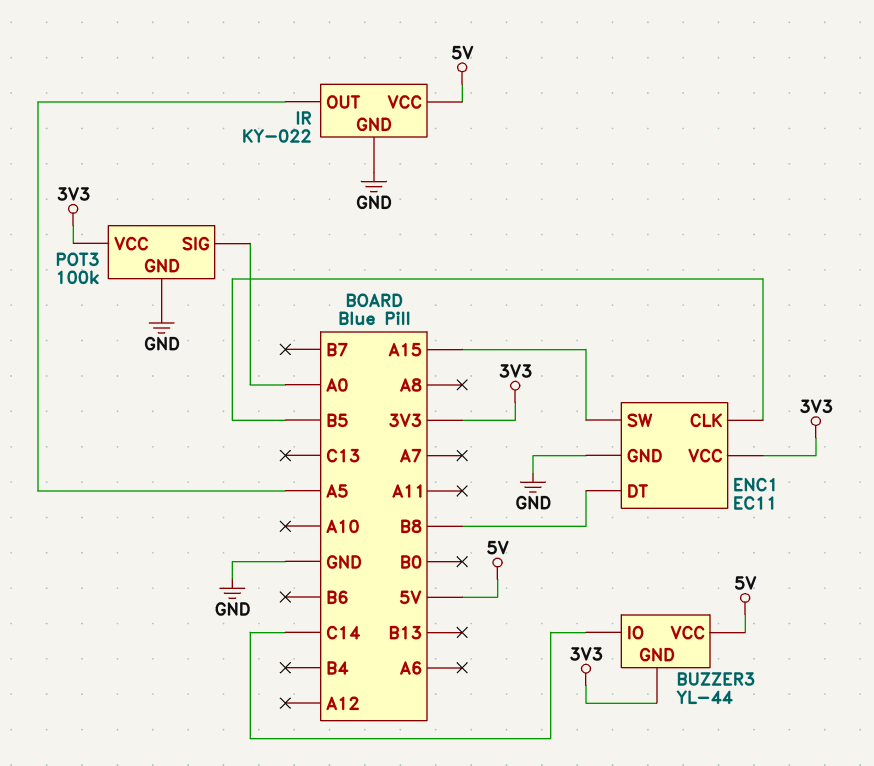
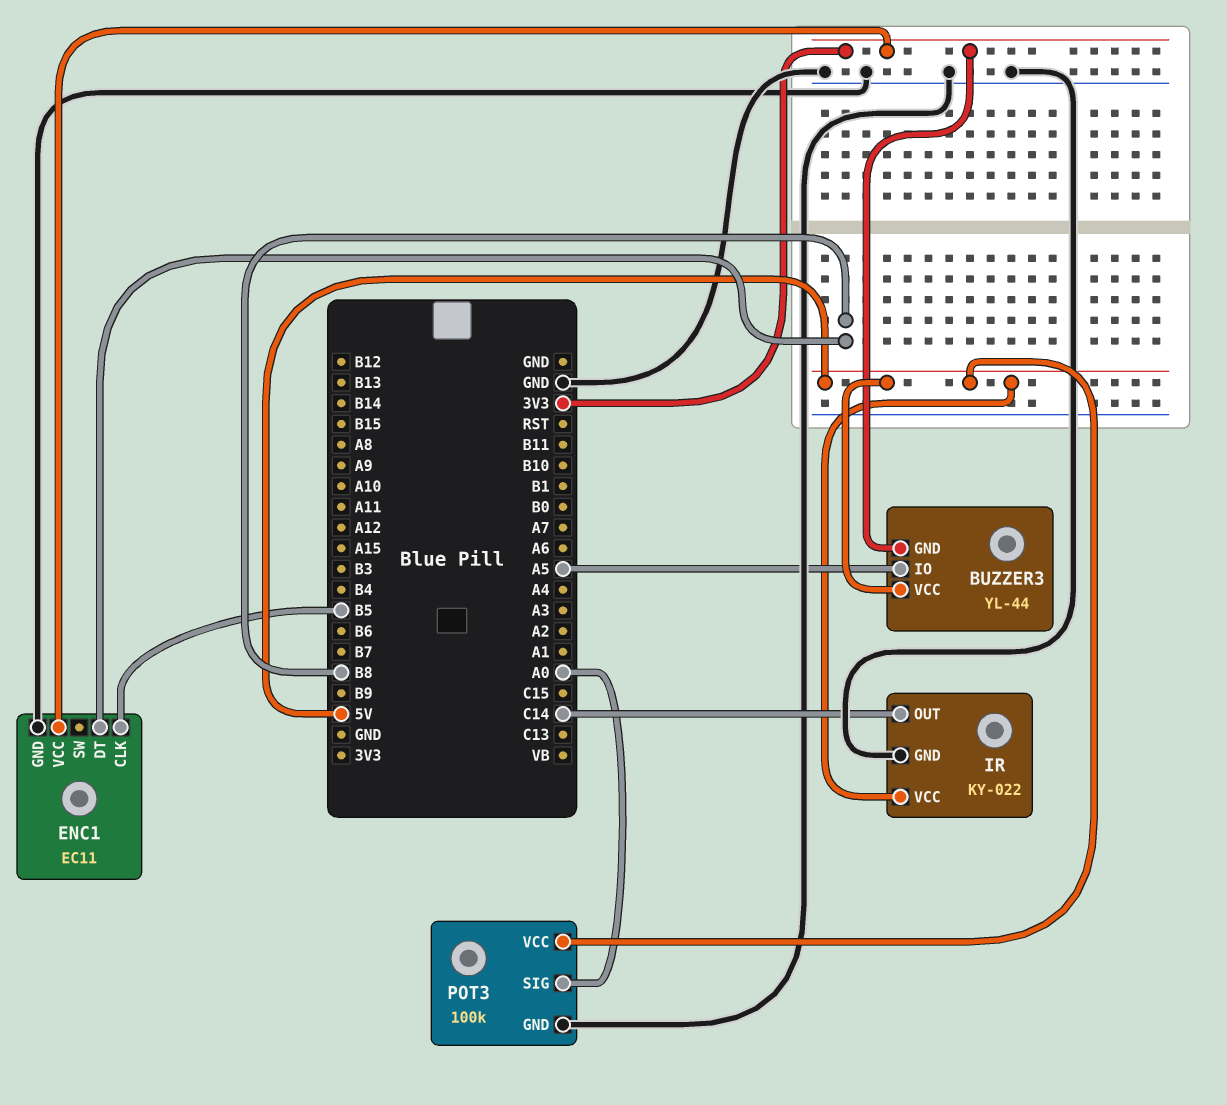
BUZZER3 pin IO: C14 -> A5
ENC1 pin SW: A15 -> none
IR pin OUT: A5 -> C14
POT3 pin VCC: 3V3 -> 5V

